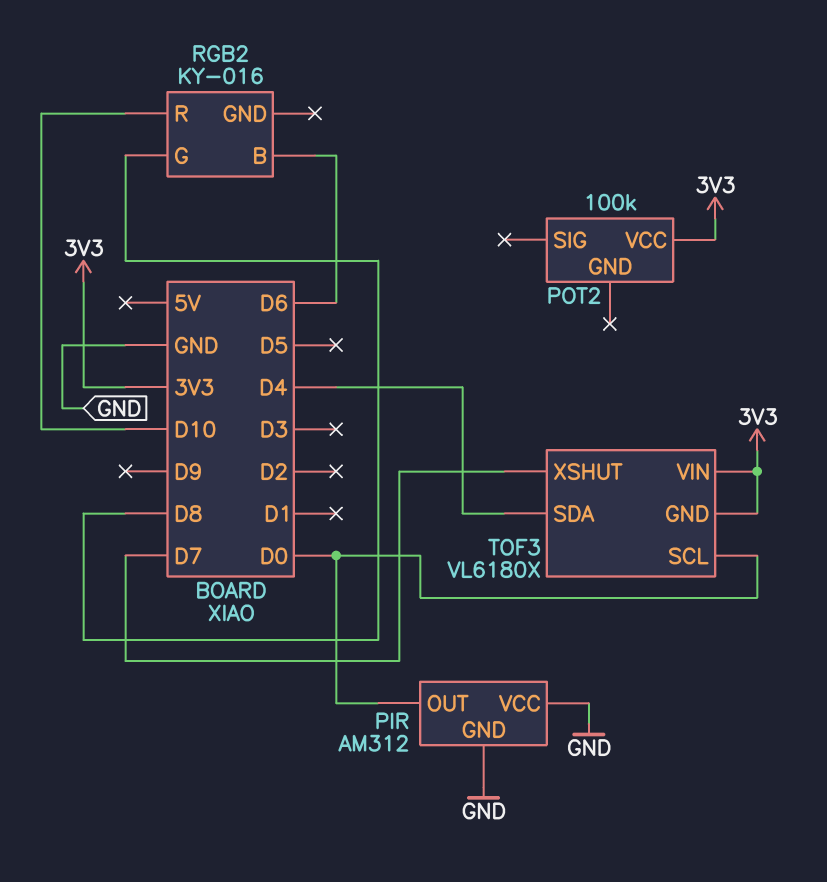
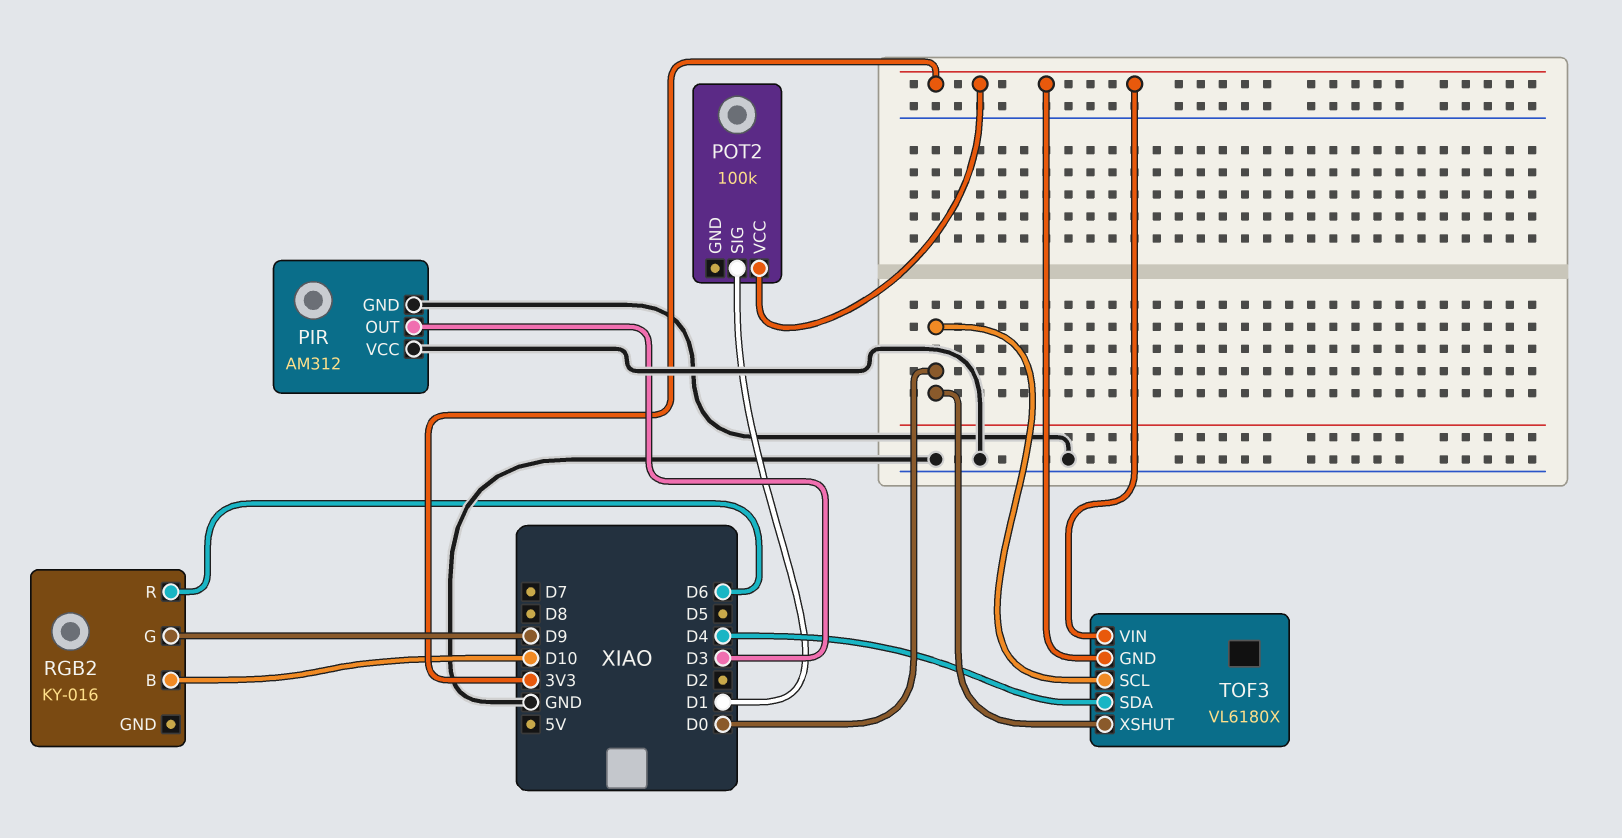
PIR pin OUT: D0 -> D3
POT2 pin SIG: none -> D1
RGB2 pin B: D6 -> D10
RGB2 pin G: D8 -> D9
RGB2 pin R: D10 -> D6
TOF3 pin XSHUT: D7 -> D0

